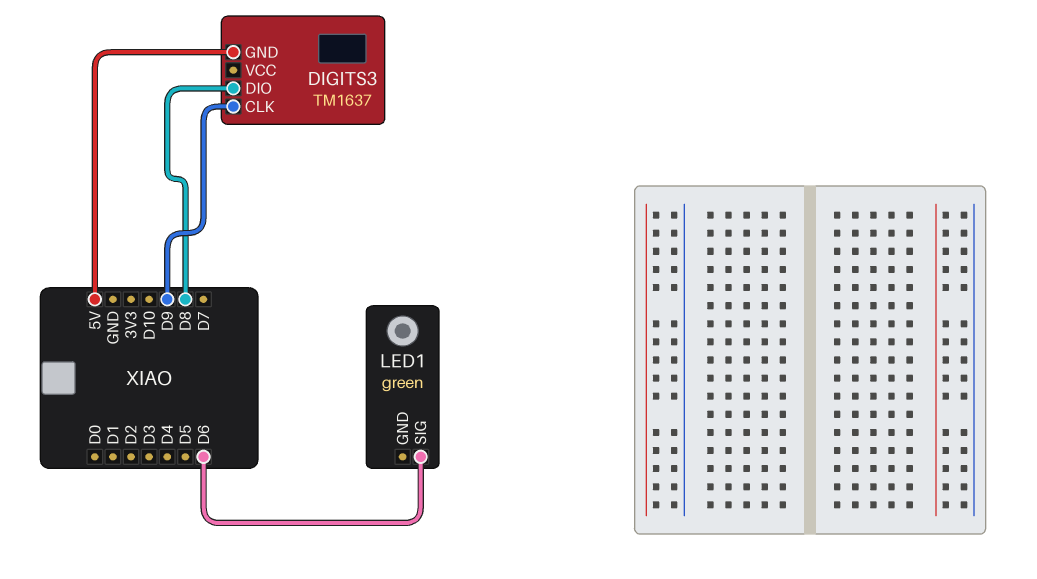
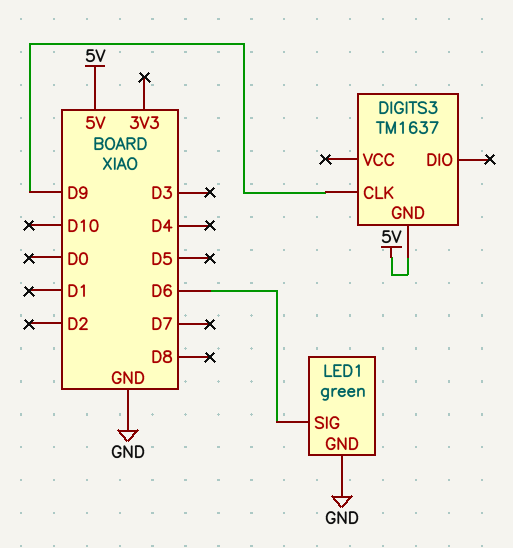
DIGITS3 pin DIO: D8 -> none
LED1 pin GND: none -> GND

